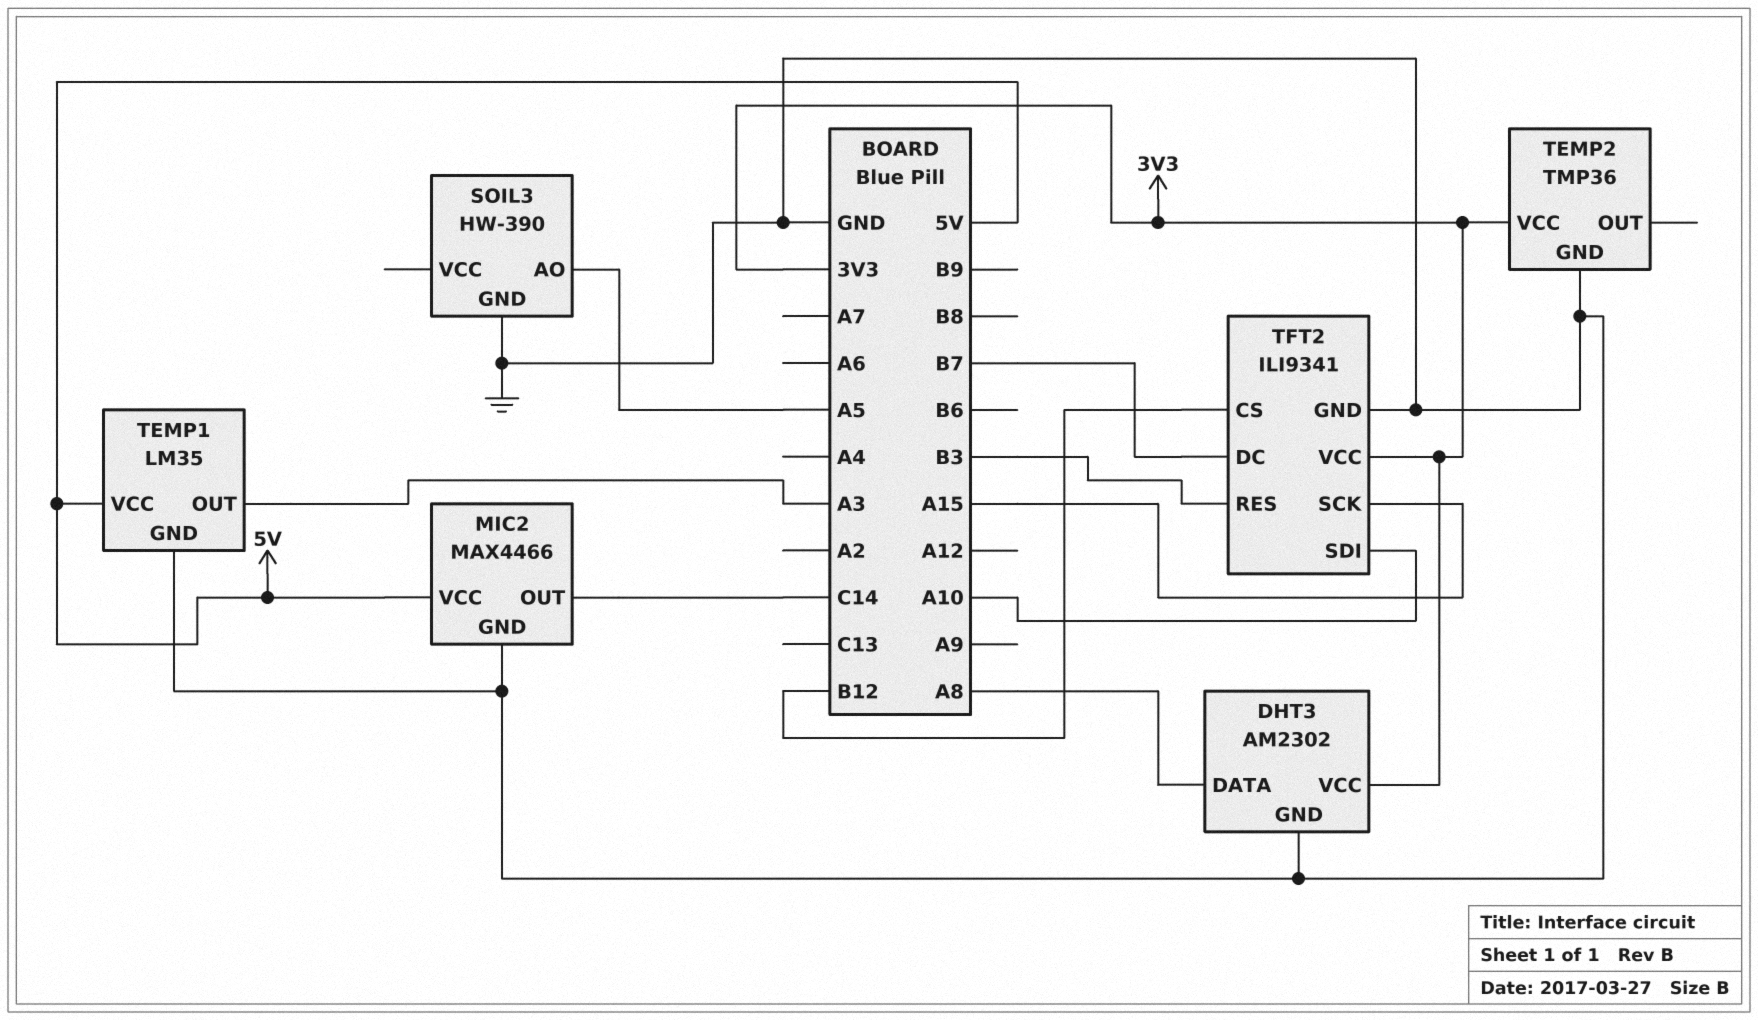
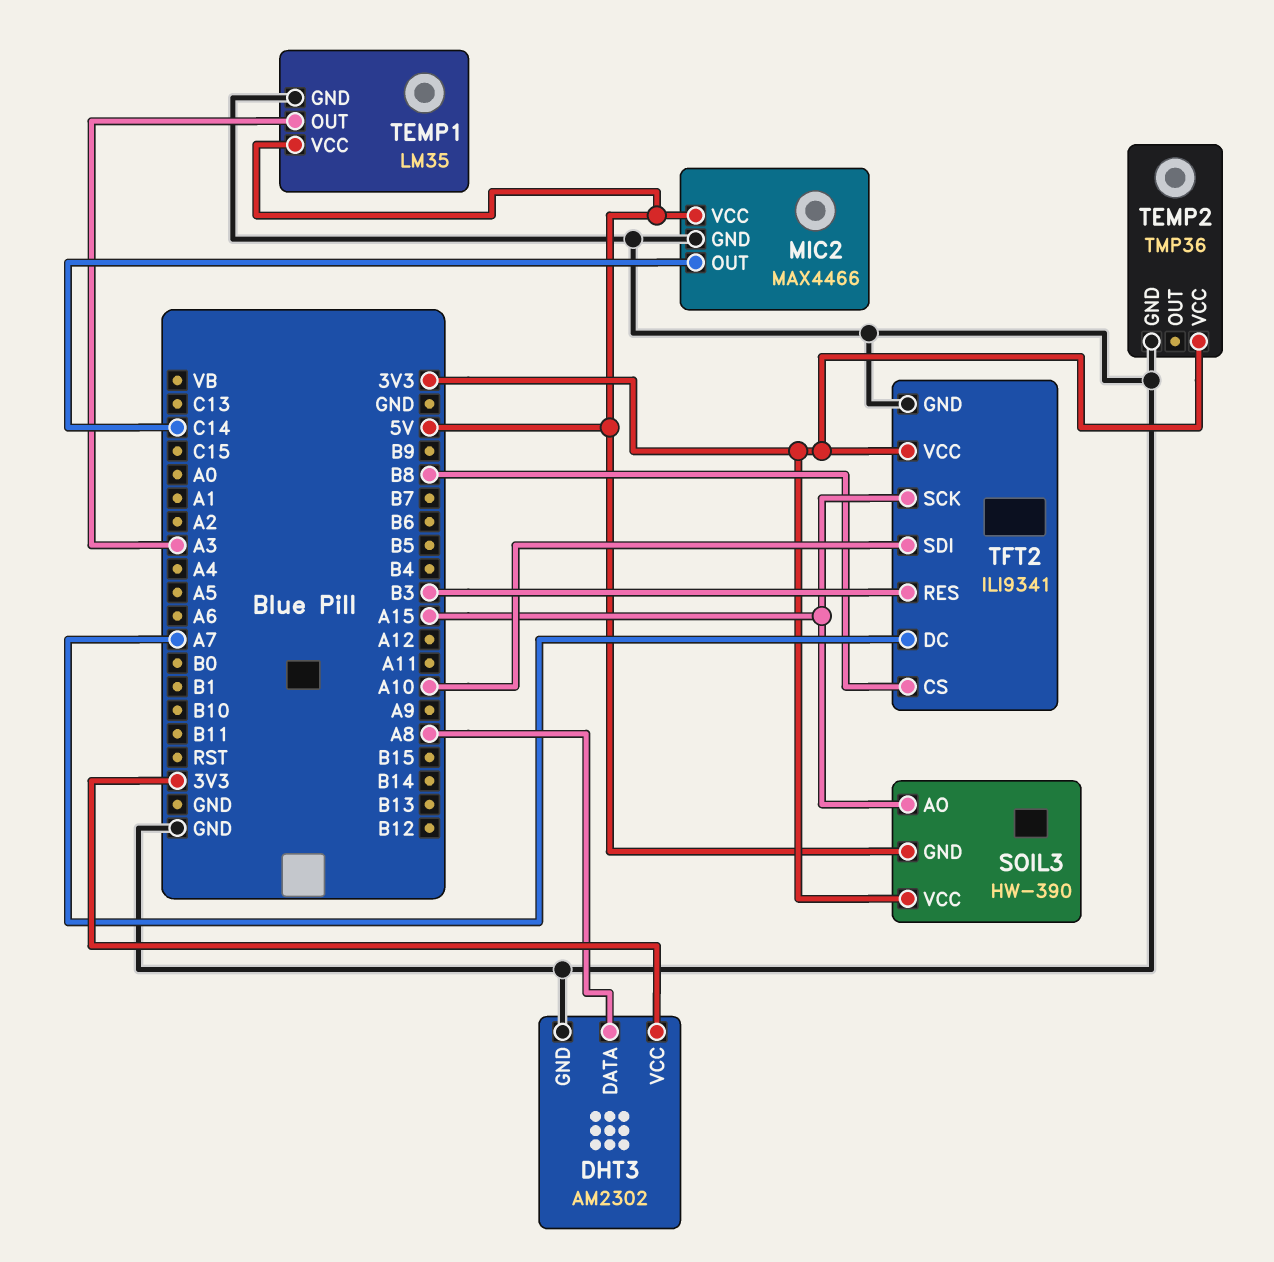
SOIL3 pin AO: A5 -> A15
SOIL3 pin GND: GND -> 5V
SOIL3 pin VCC: none -> 3V3
TFT2 pin CS: B12 -> B8
TFT2 pin DC: B7 -> A7

